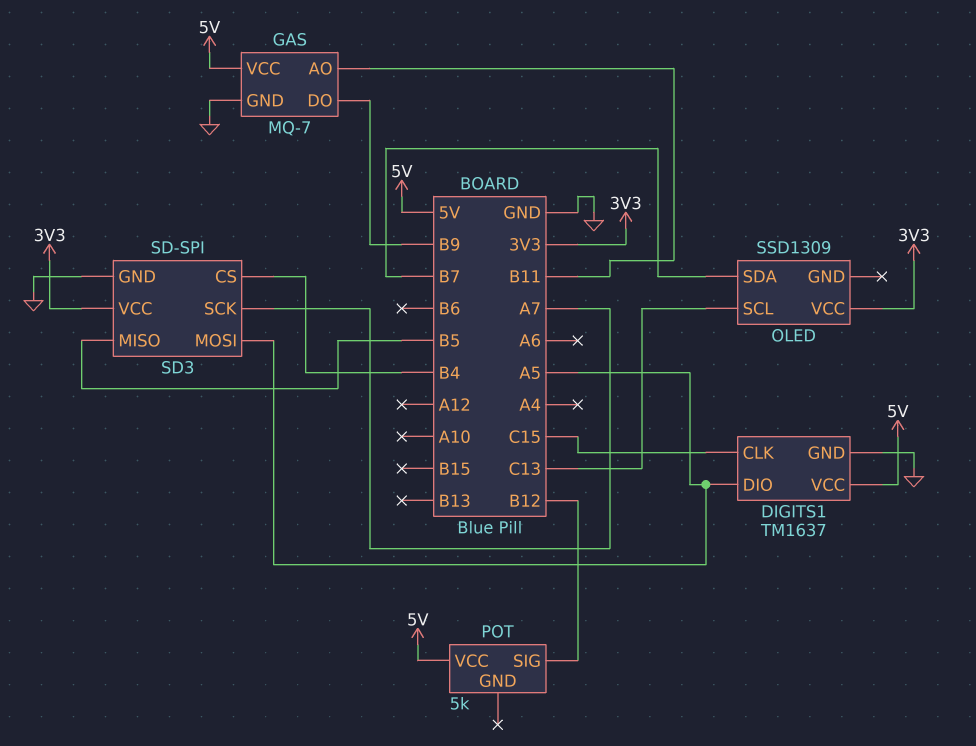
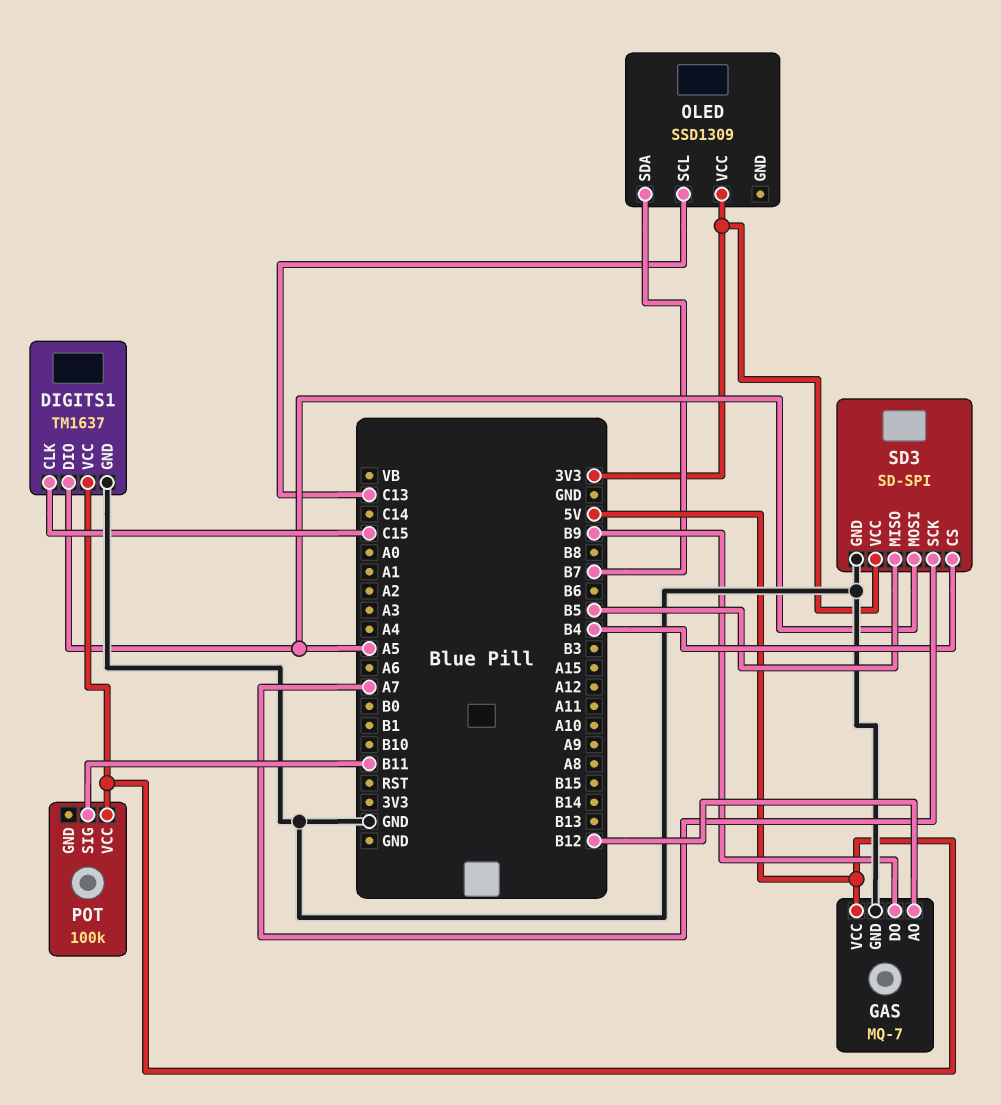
GAS pin AO: B11 -> B12
POT: 5k -> 100k
POT pin SIG: B12 -> B11

